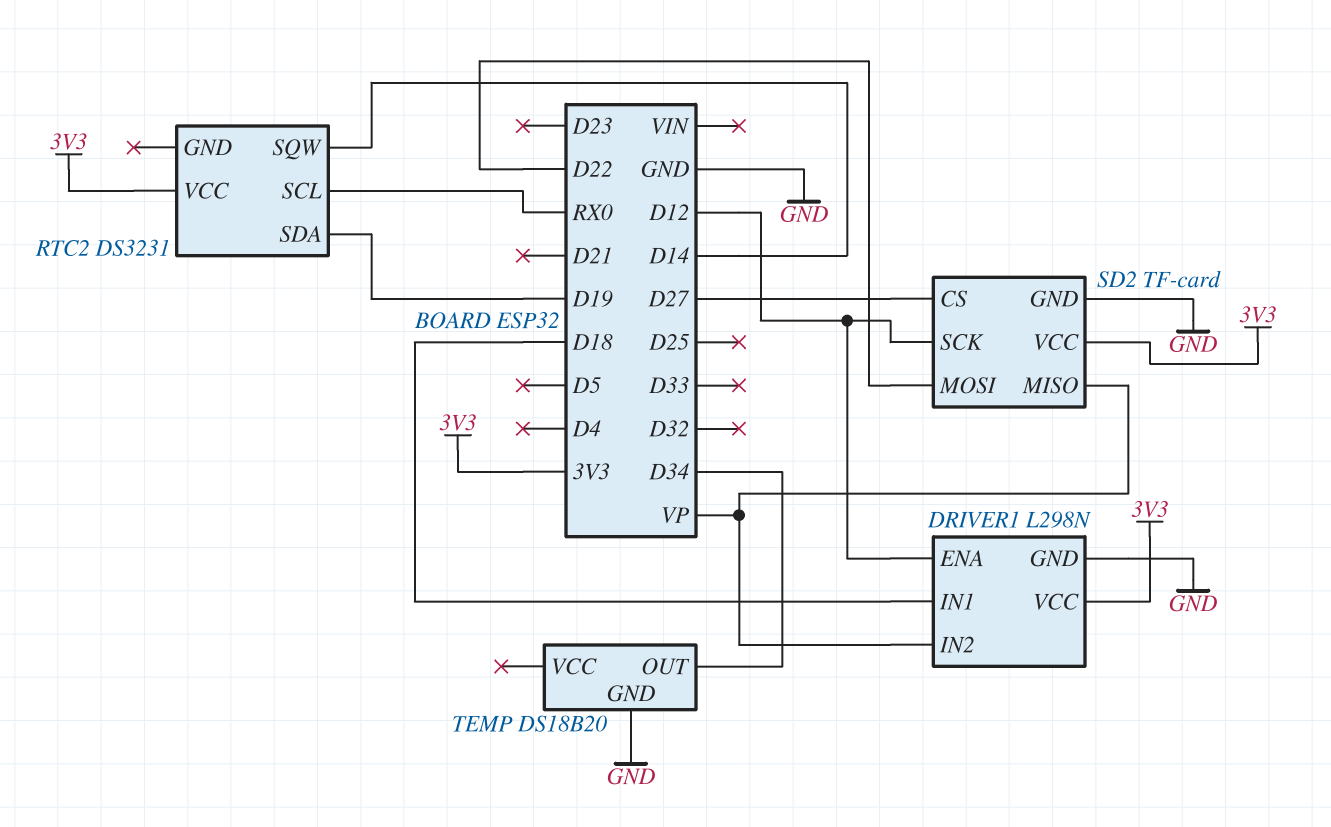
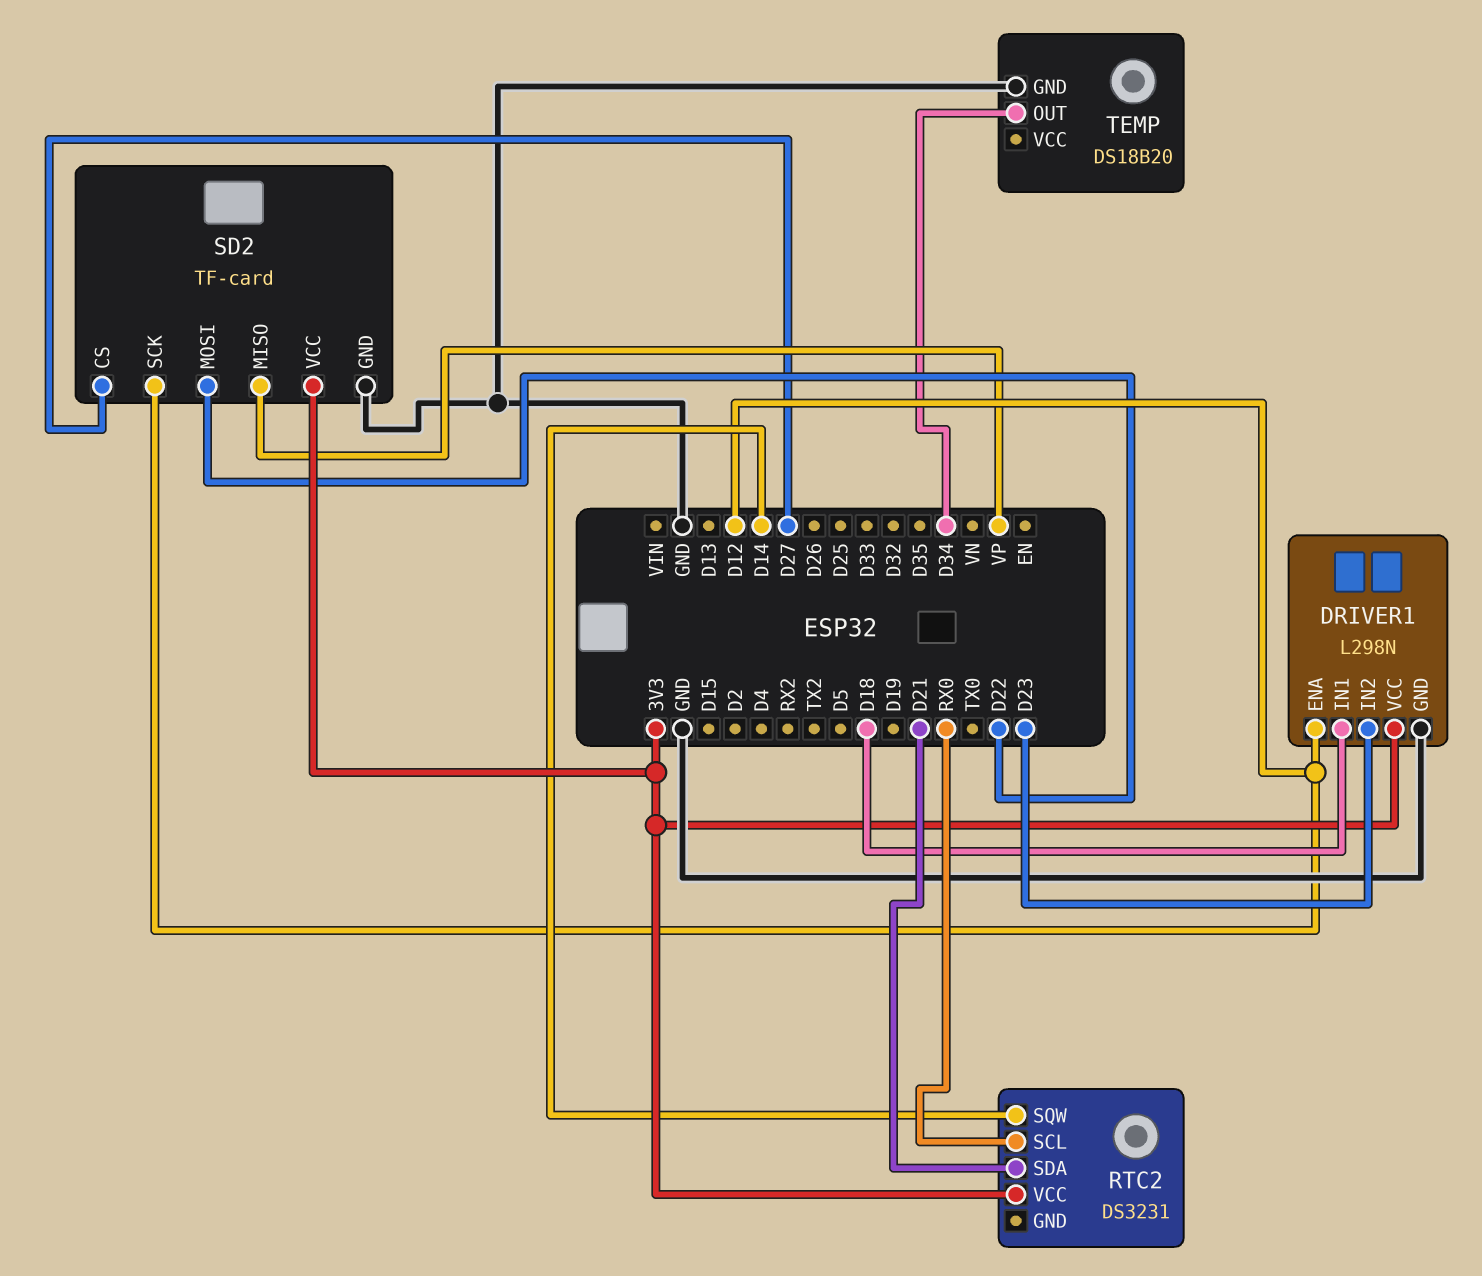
DRIVER1 pin IN2: VP -> D23
RTC2 pin SDA: D19 -> D21

